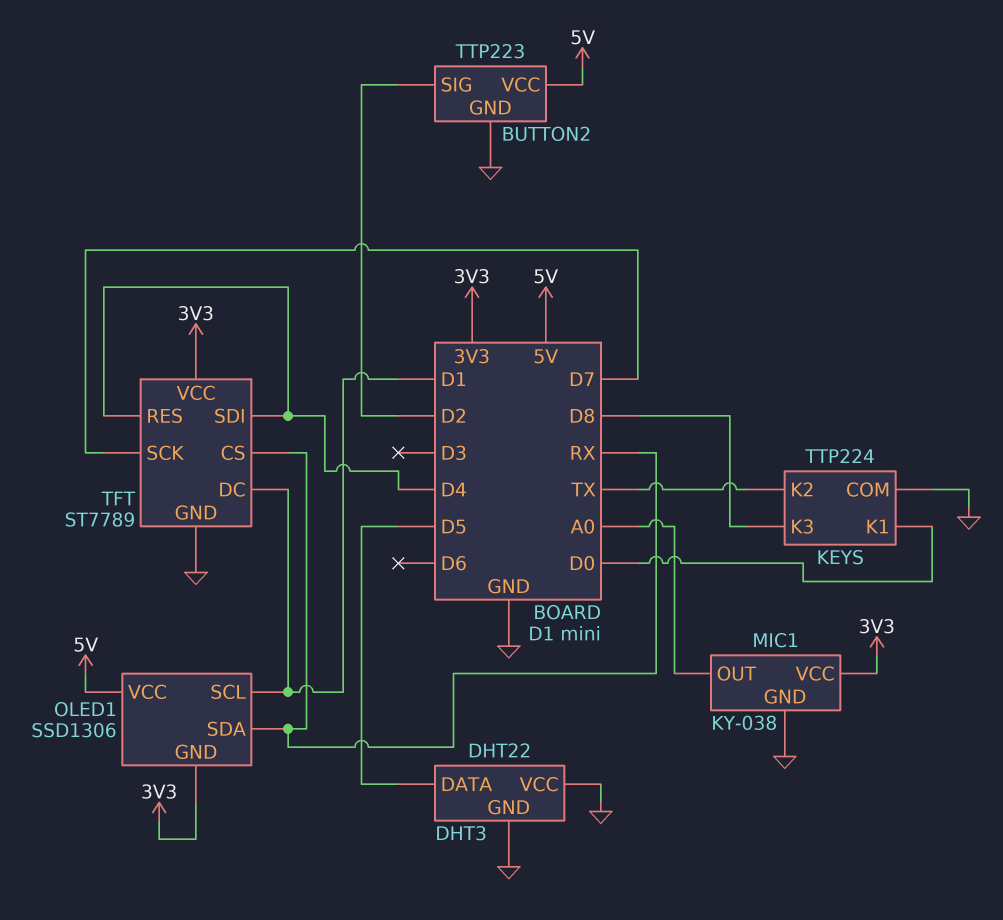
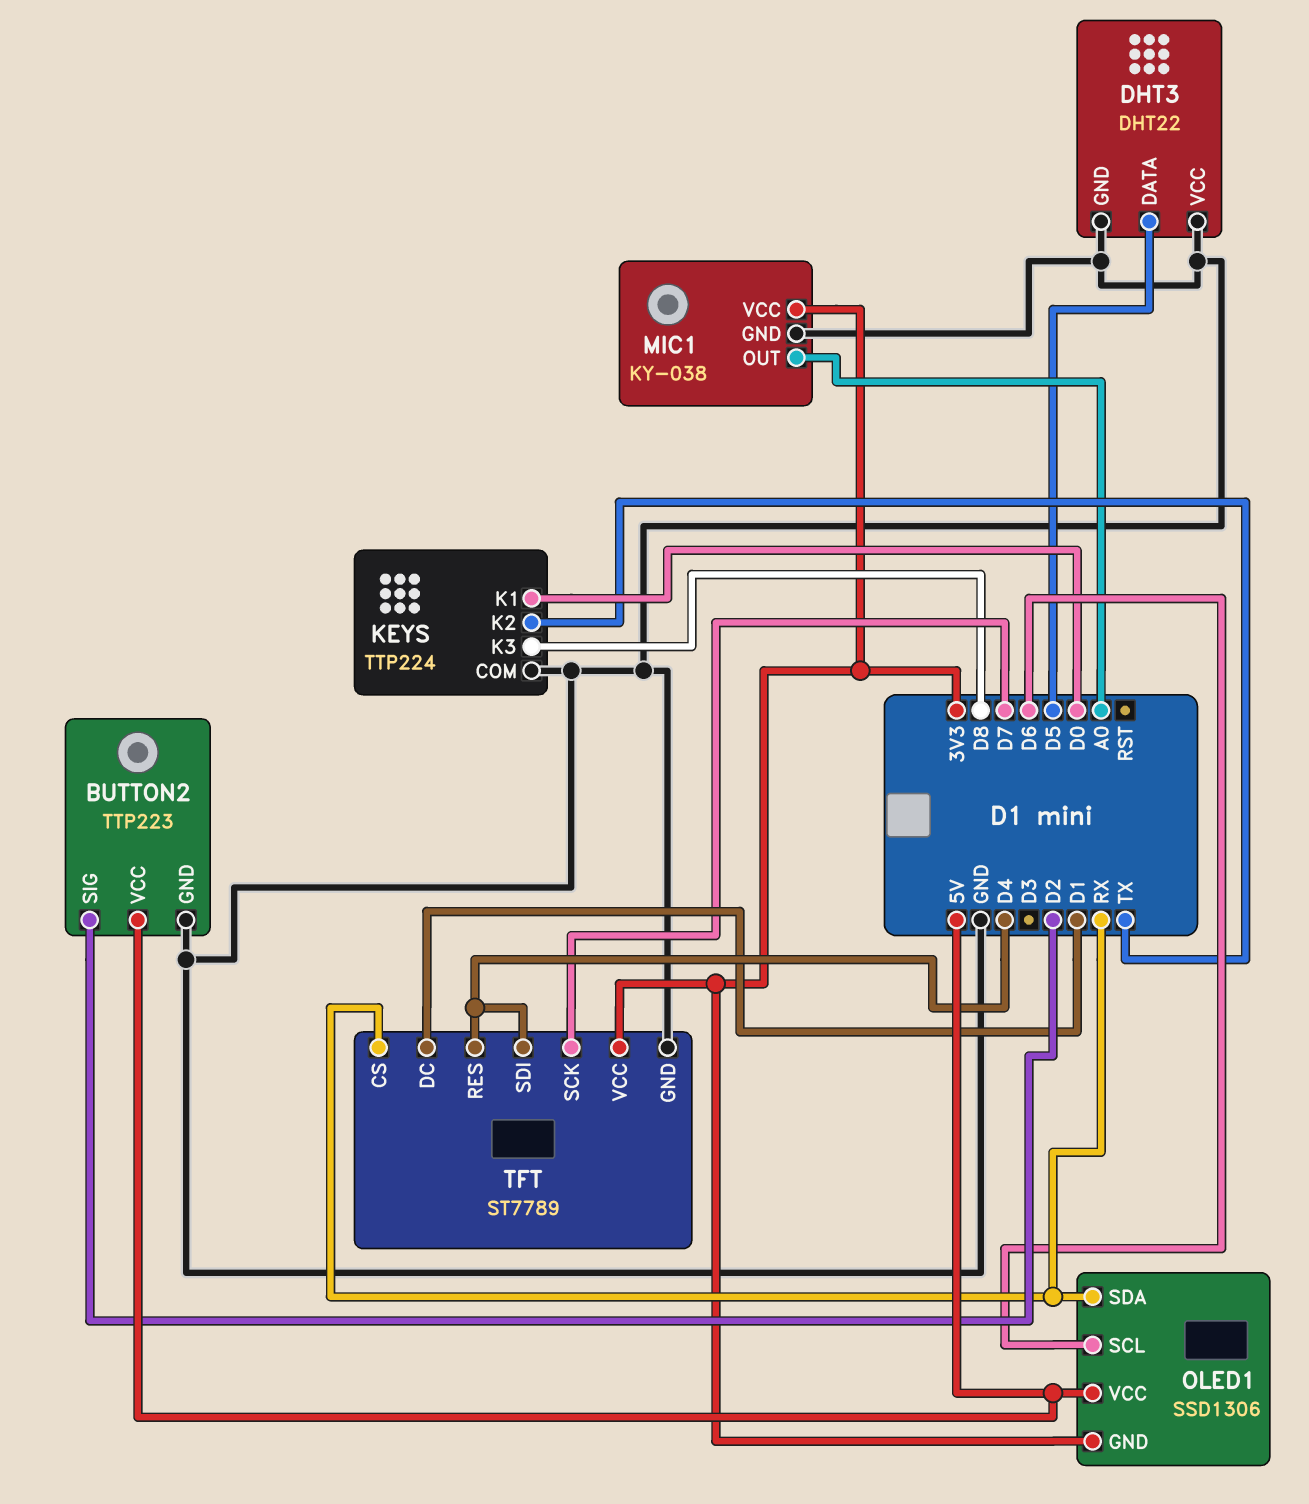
OLED1 pin SCL: D1 -> D6

